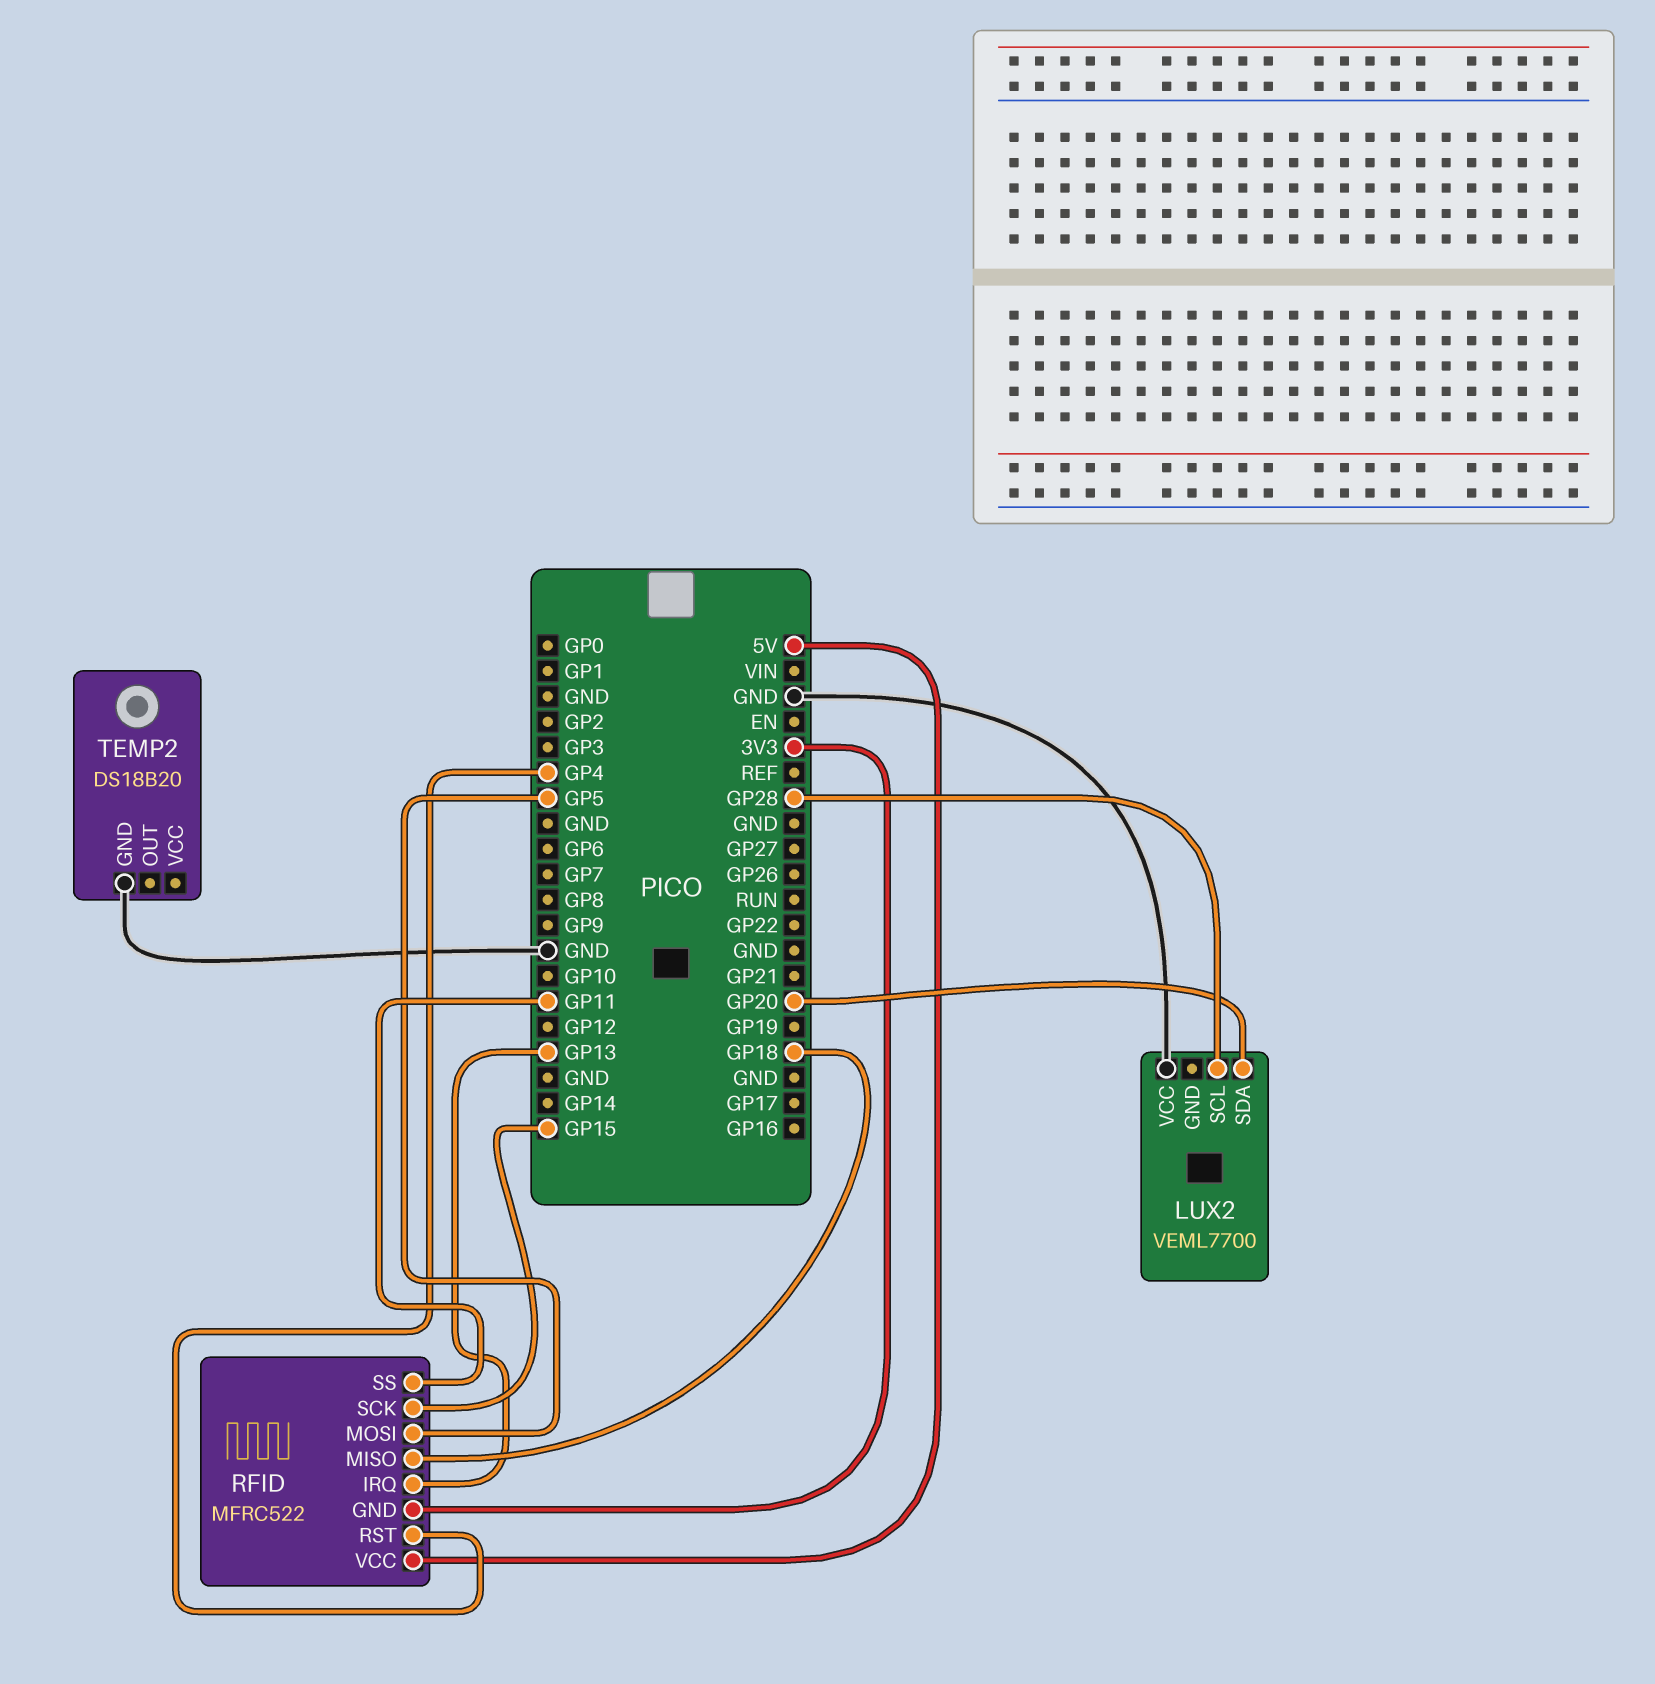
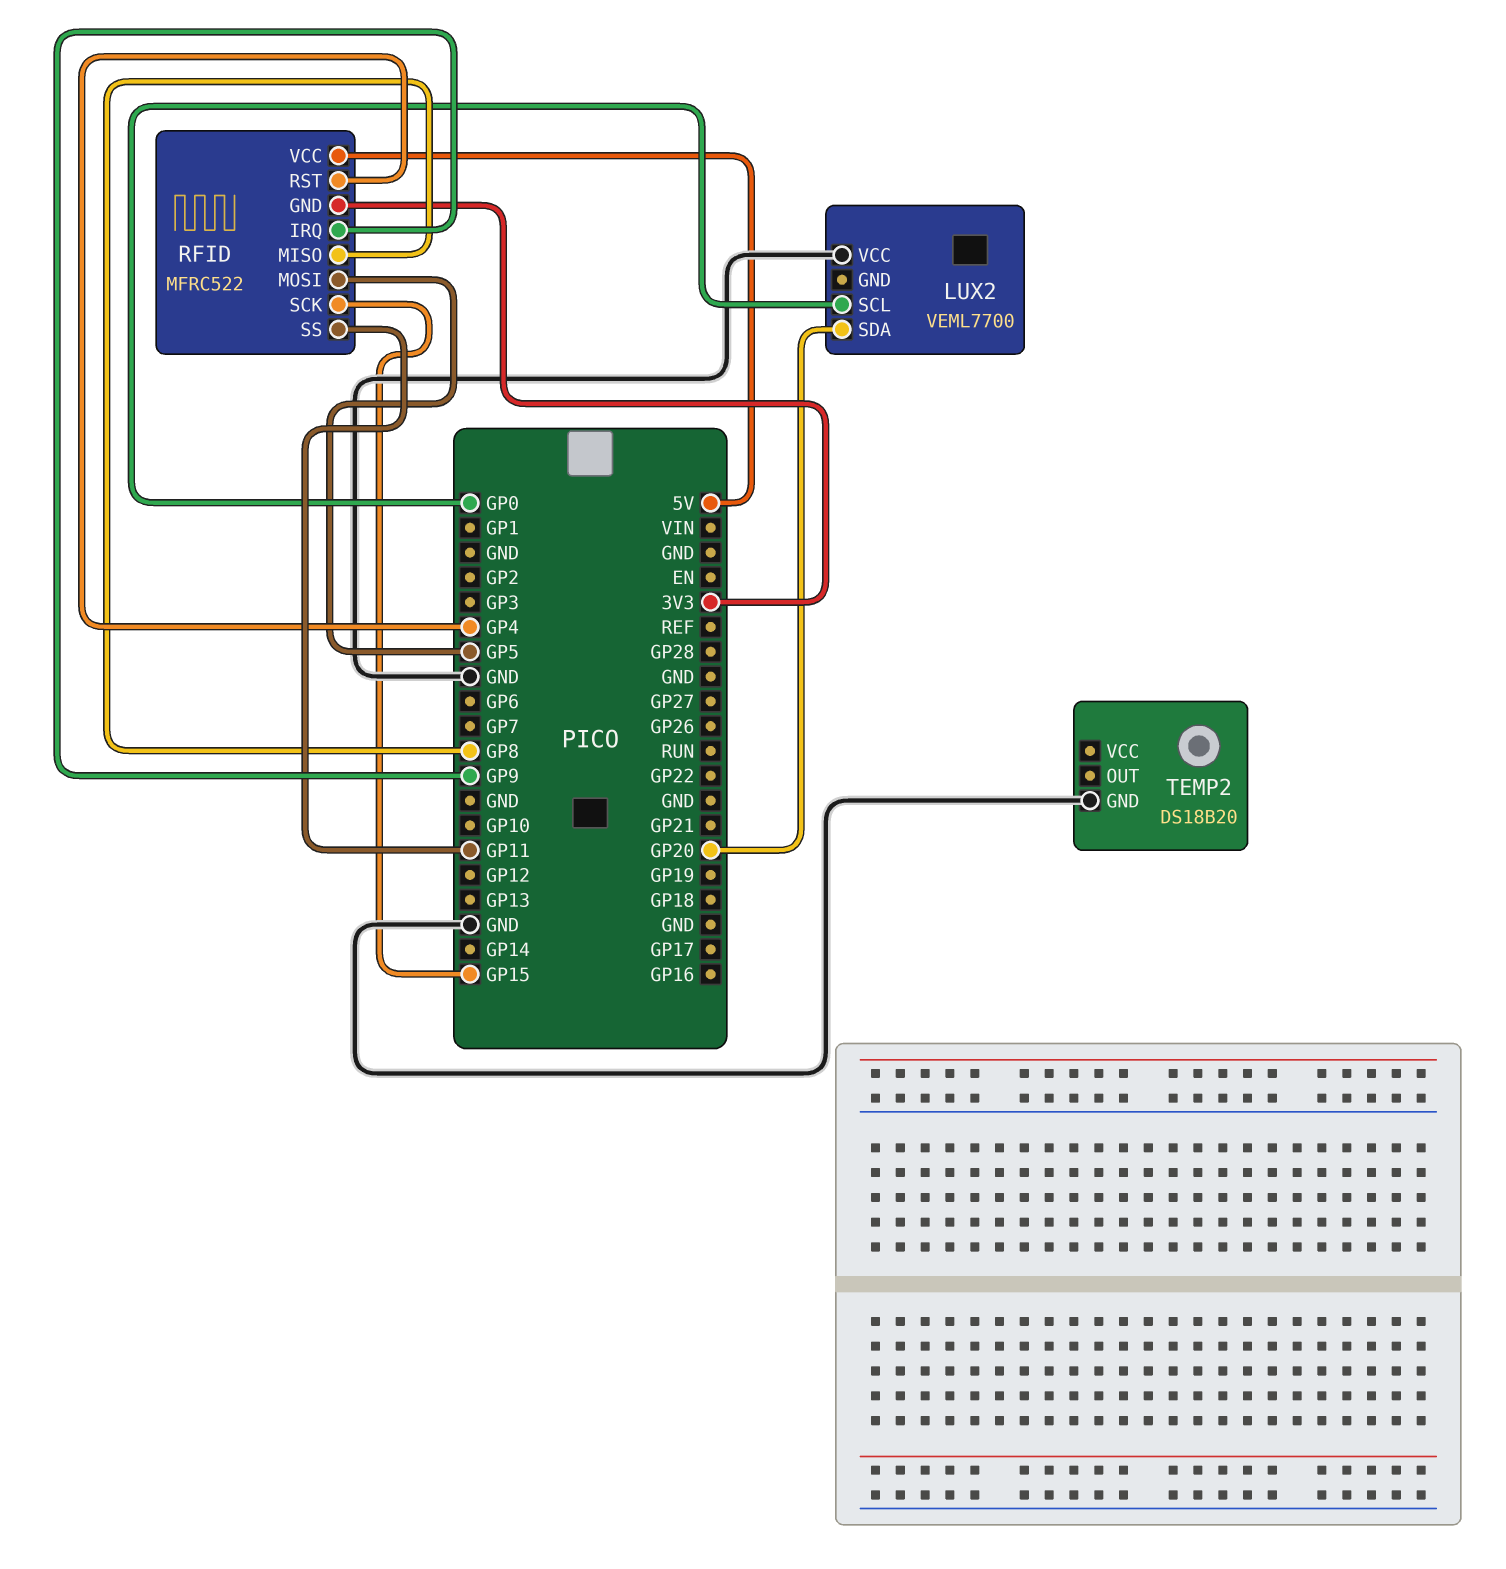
LUX2 pin SCL: GP28 -> GP0
RFID pin IRQ: GP13 -> GP9
RFID pin MISO: GP18 -> GP8

